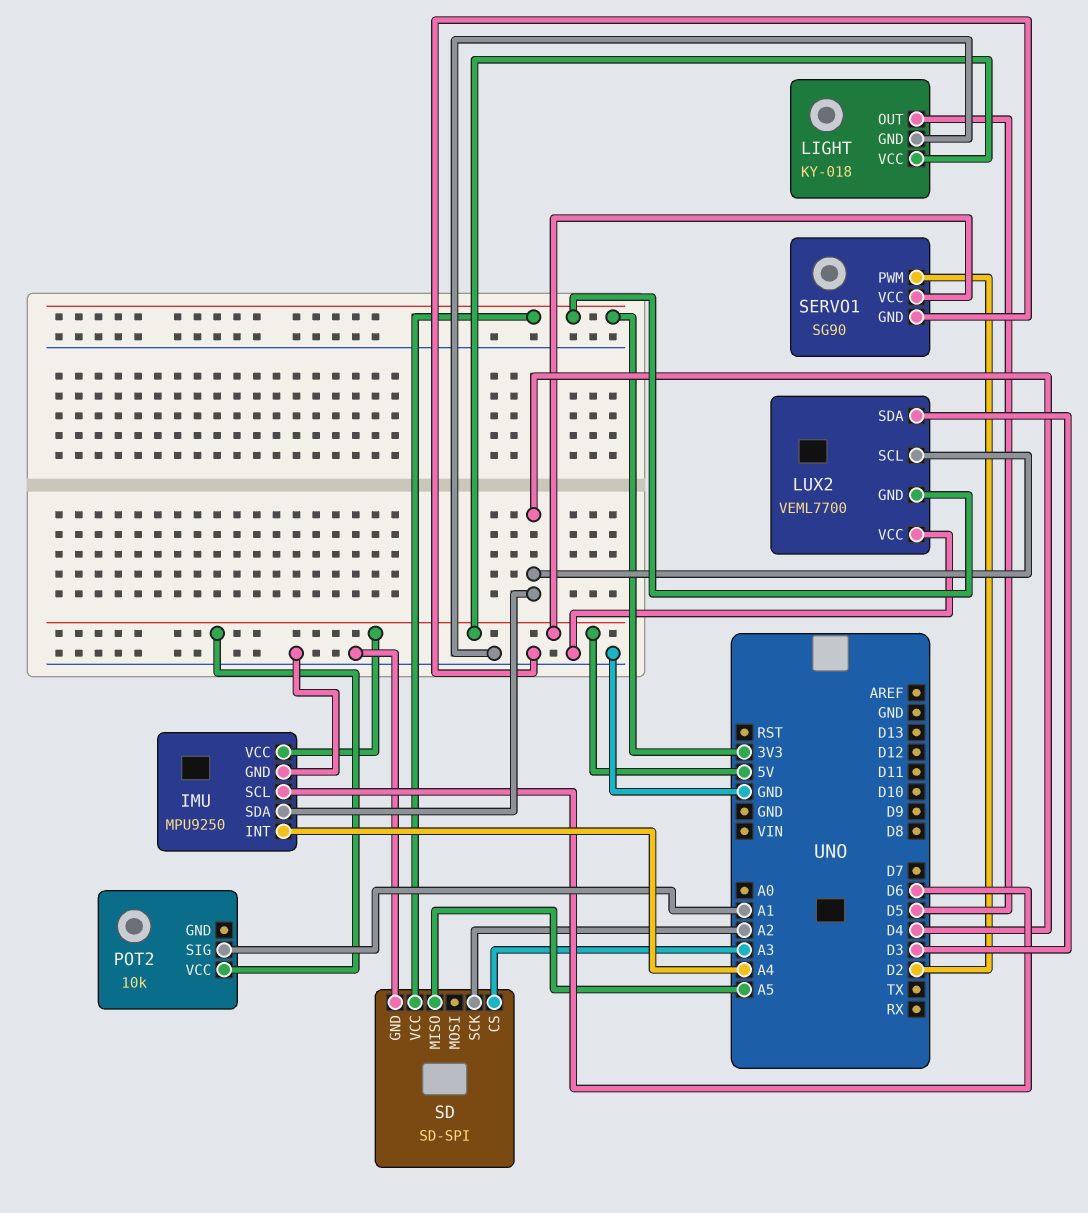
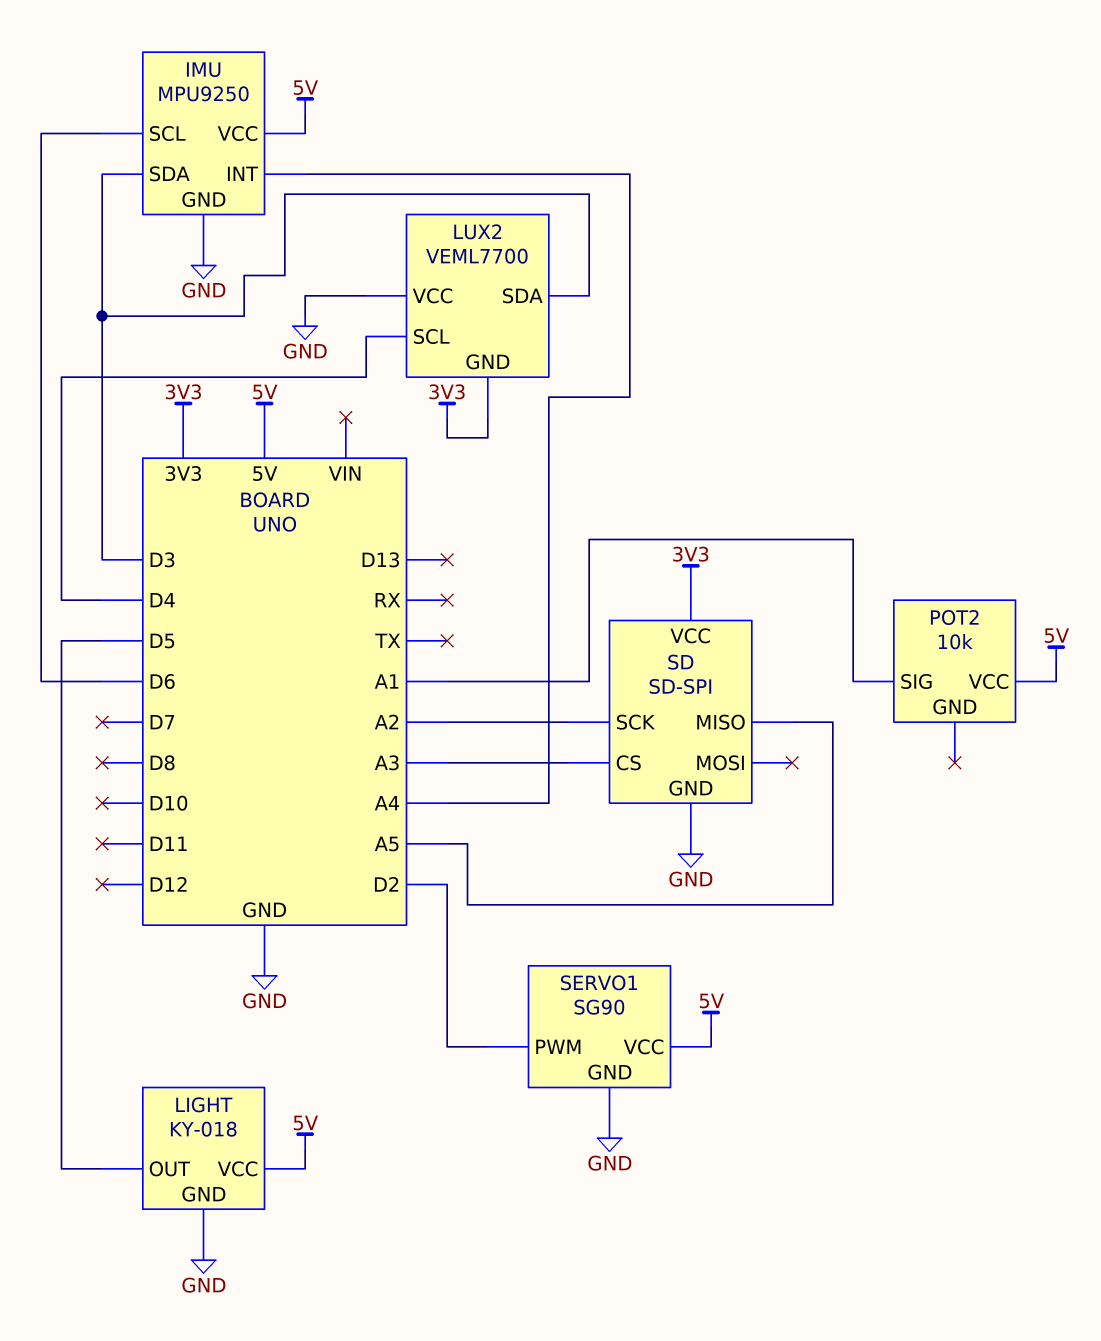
IMU pin SDA: D4 -> D3

